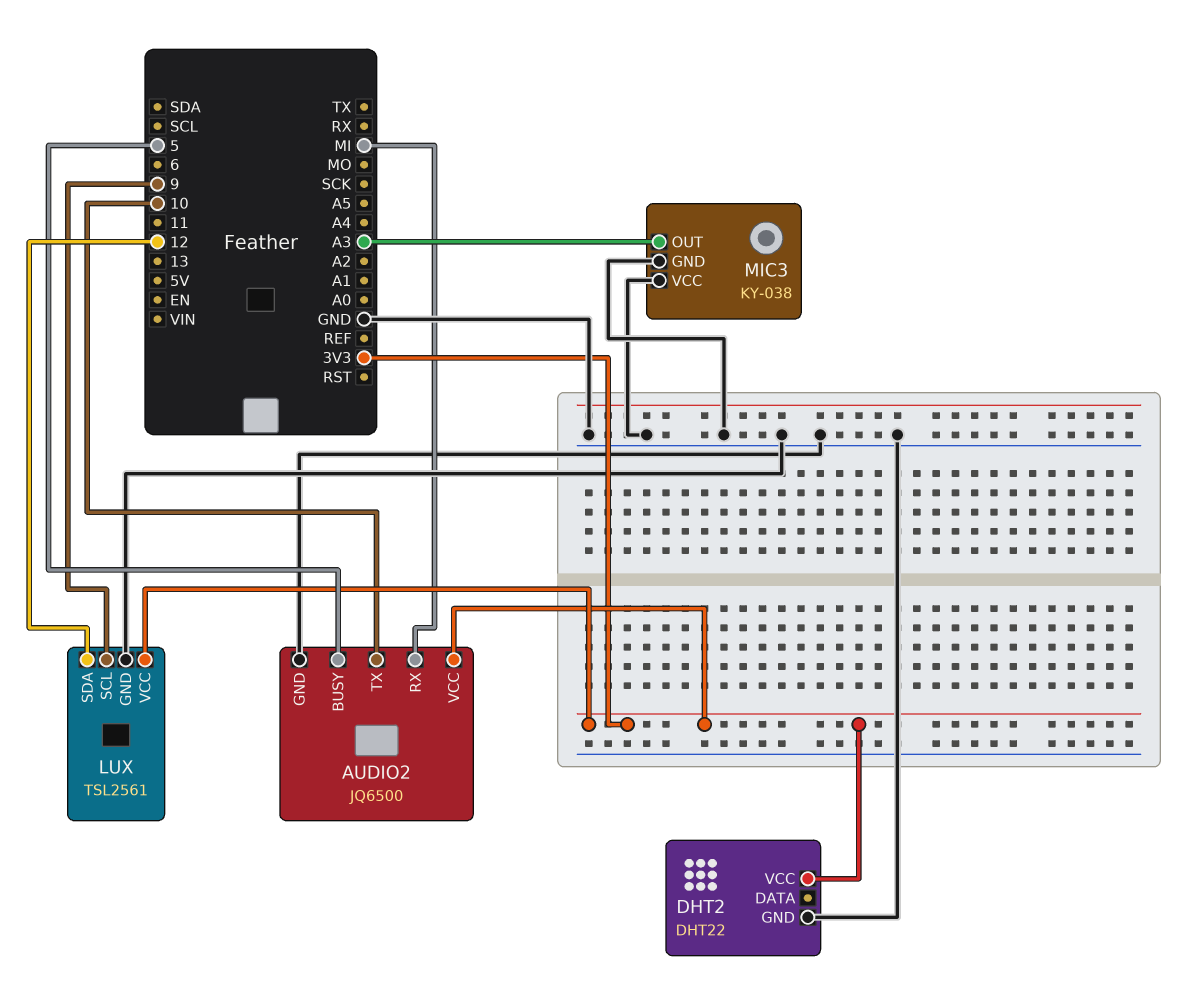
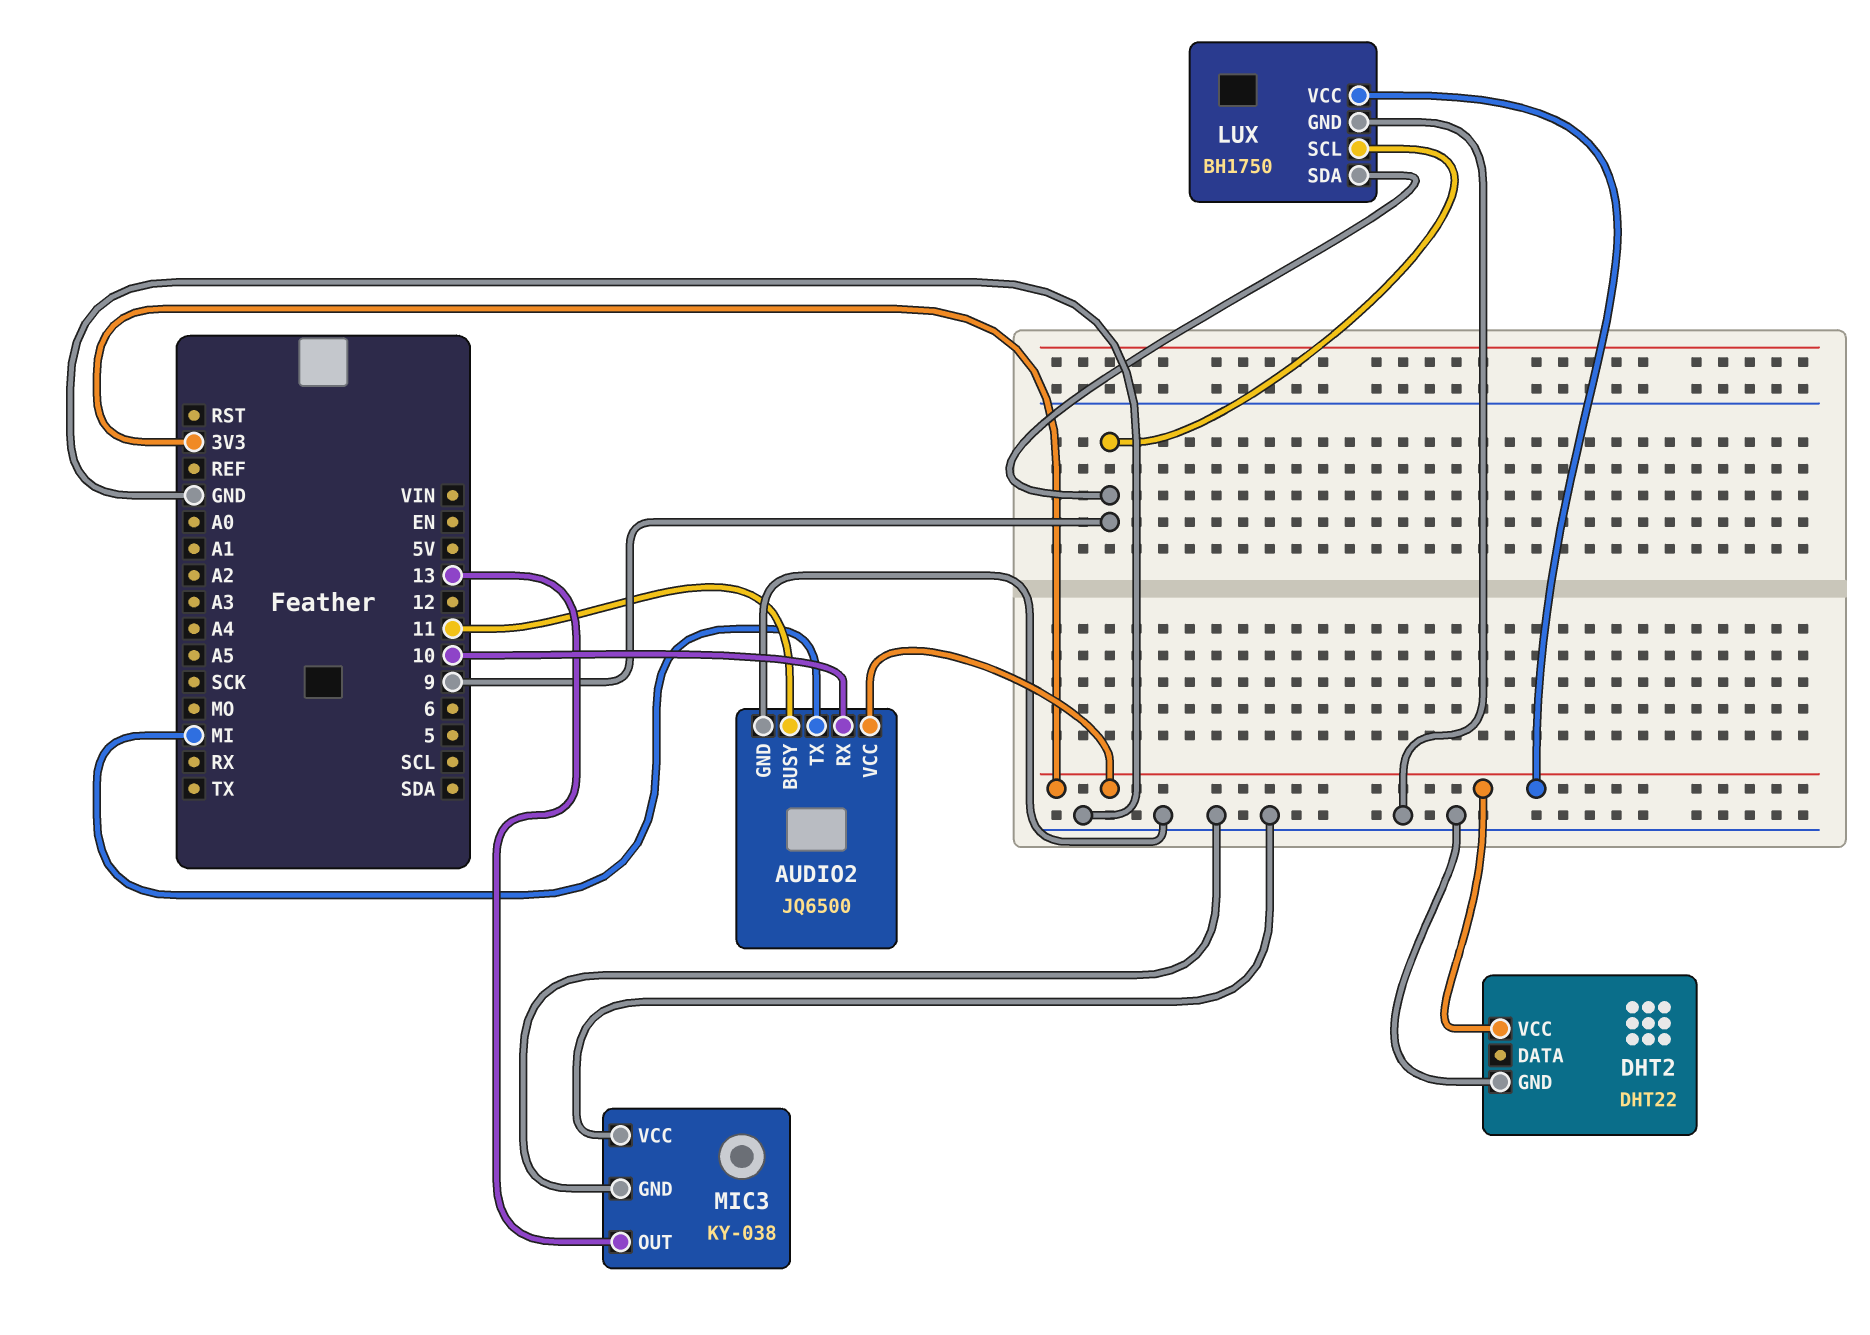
AUDIO2 pin BUSY: 5 -> 11
AUDIO2 pin RX: MI -> 10
AUDIO2 pin TX: 10 -> MI
LUX: TSL2561 -> BH1750
LUX pin SDA: 12 -> 9
MIC3 pin OUT: A3 -> 13

